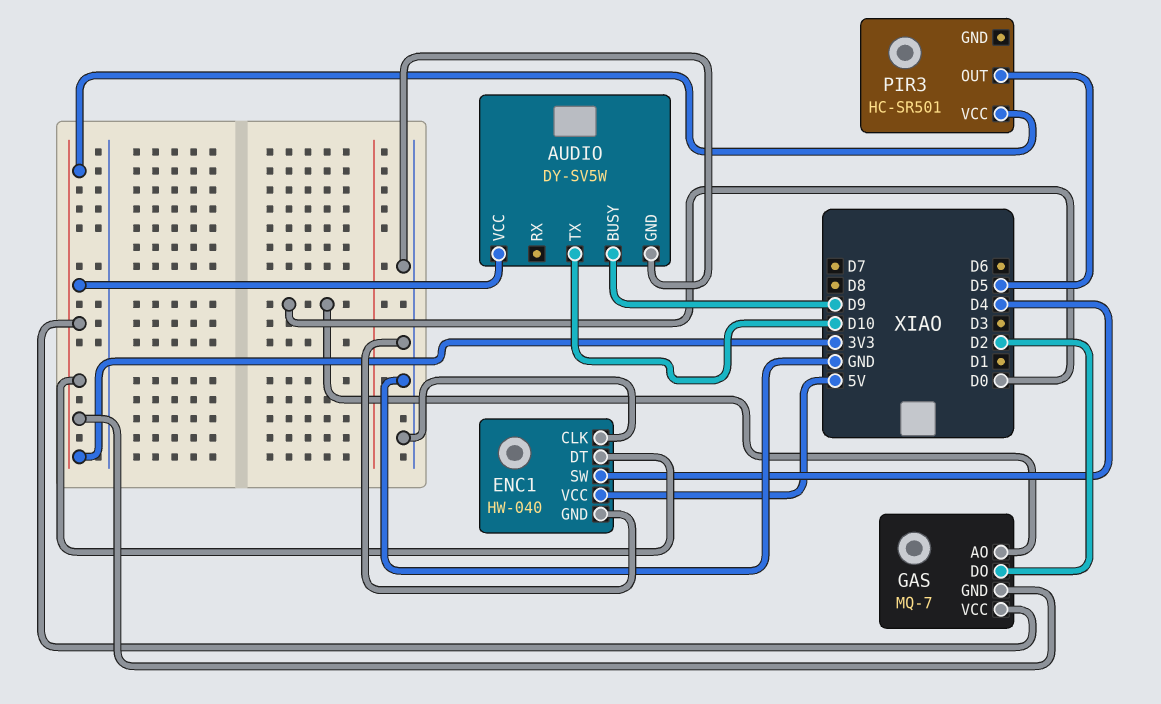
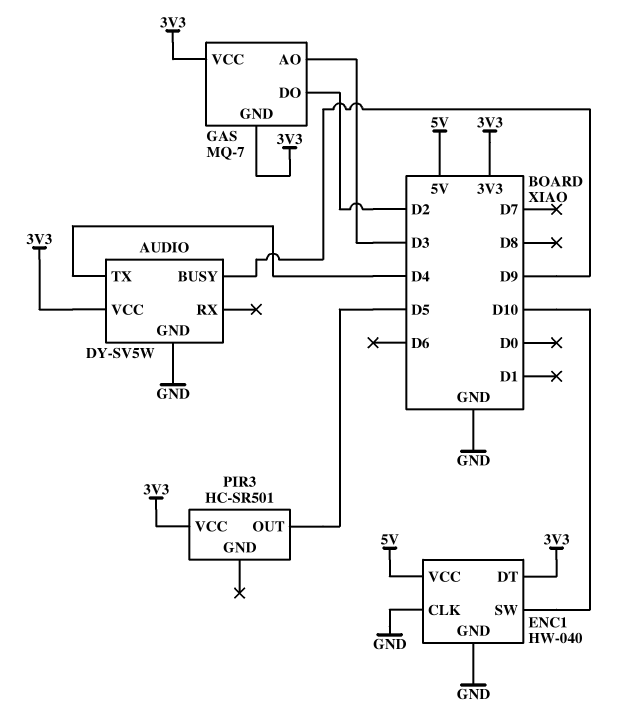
AUDIO pin TX: D10 -> D4
ENC1 pin SW: D4 -> D10
GAS pin AO: D0 -> D3

